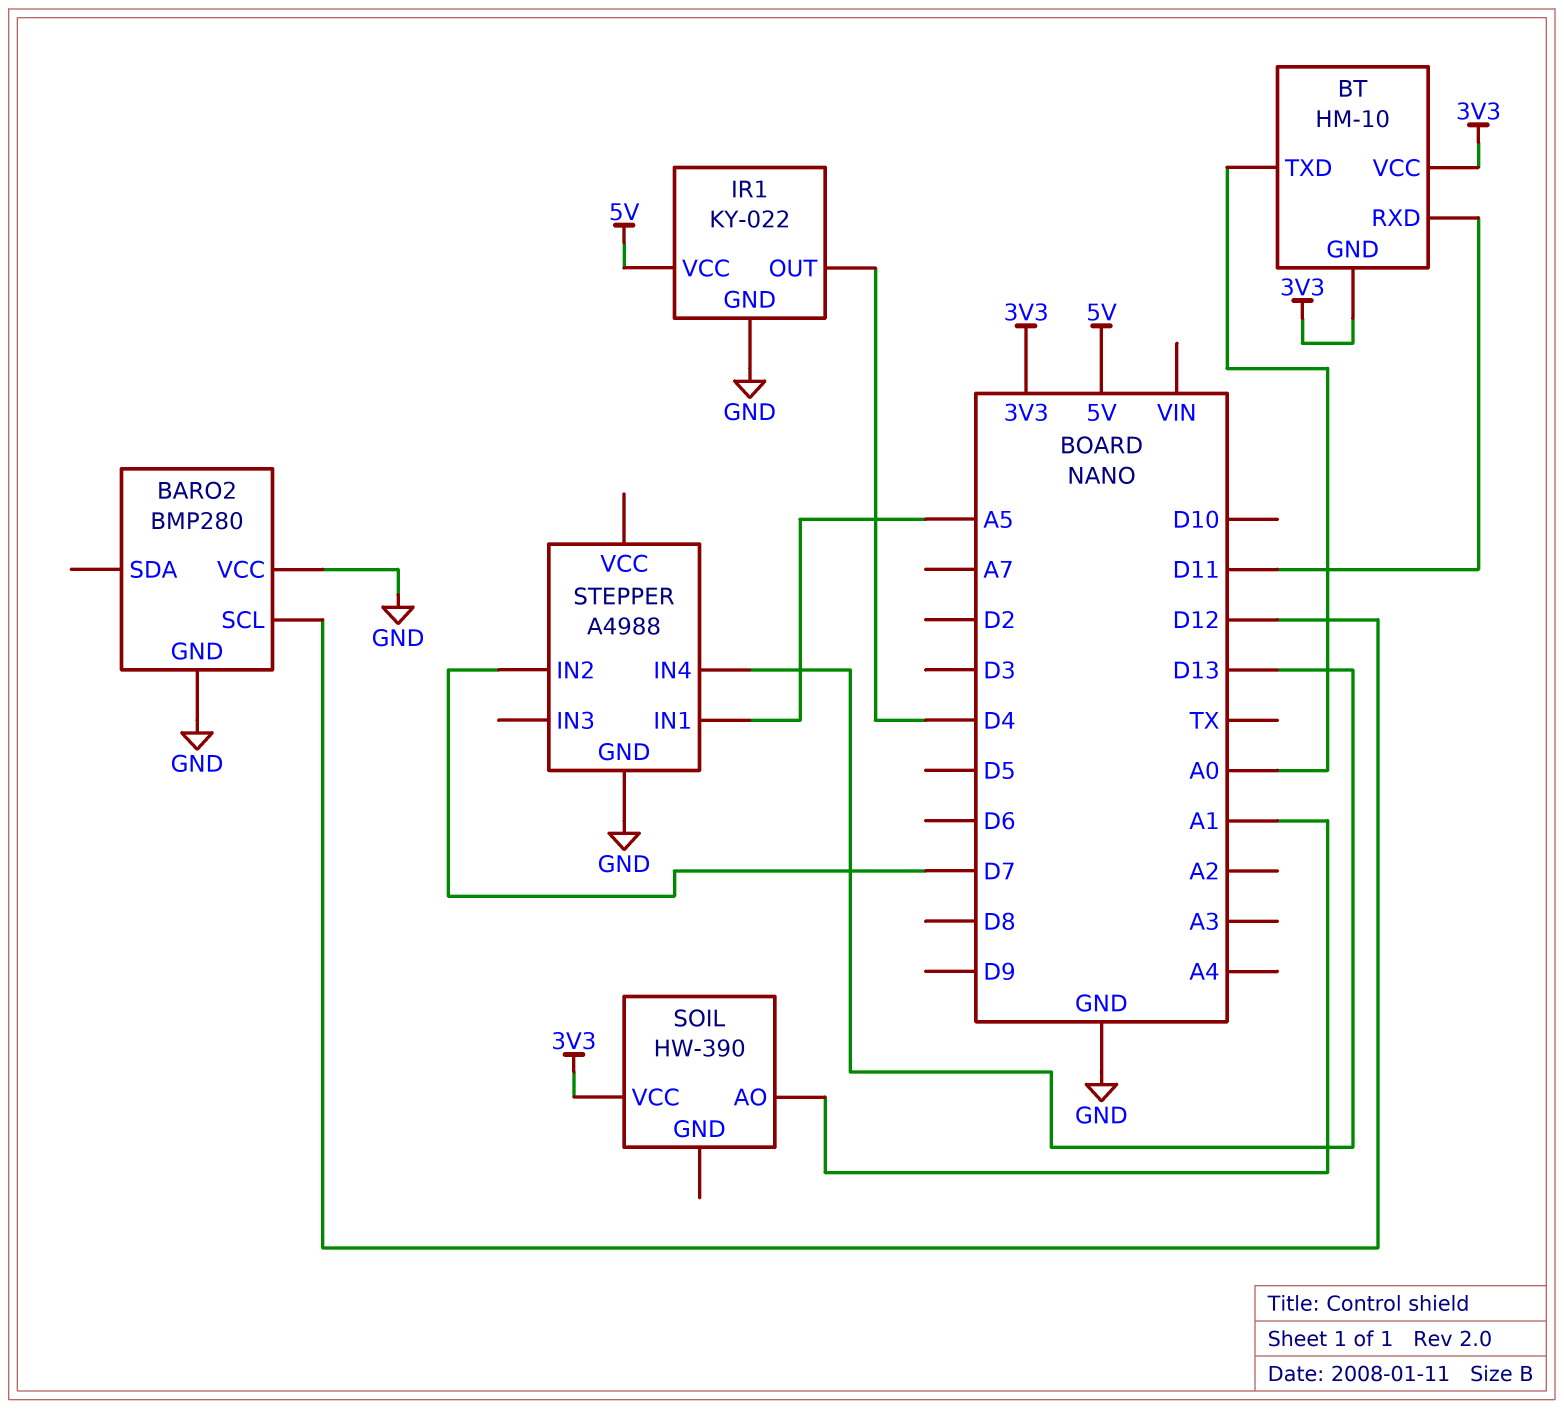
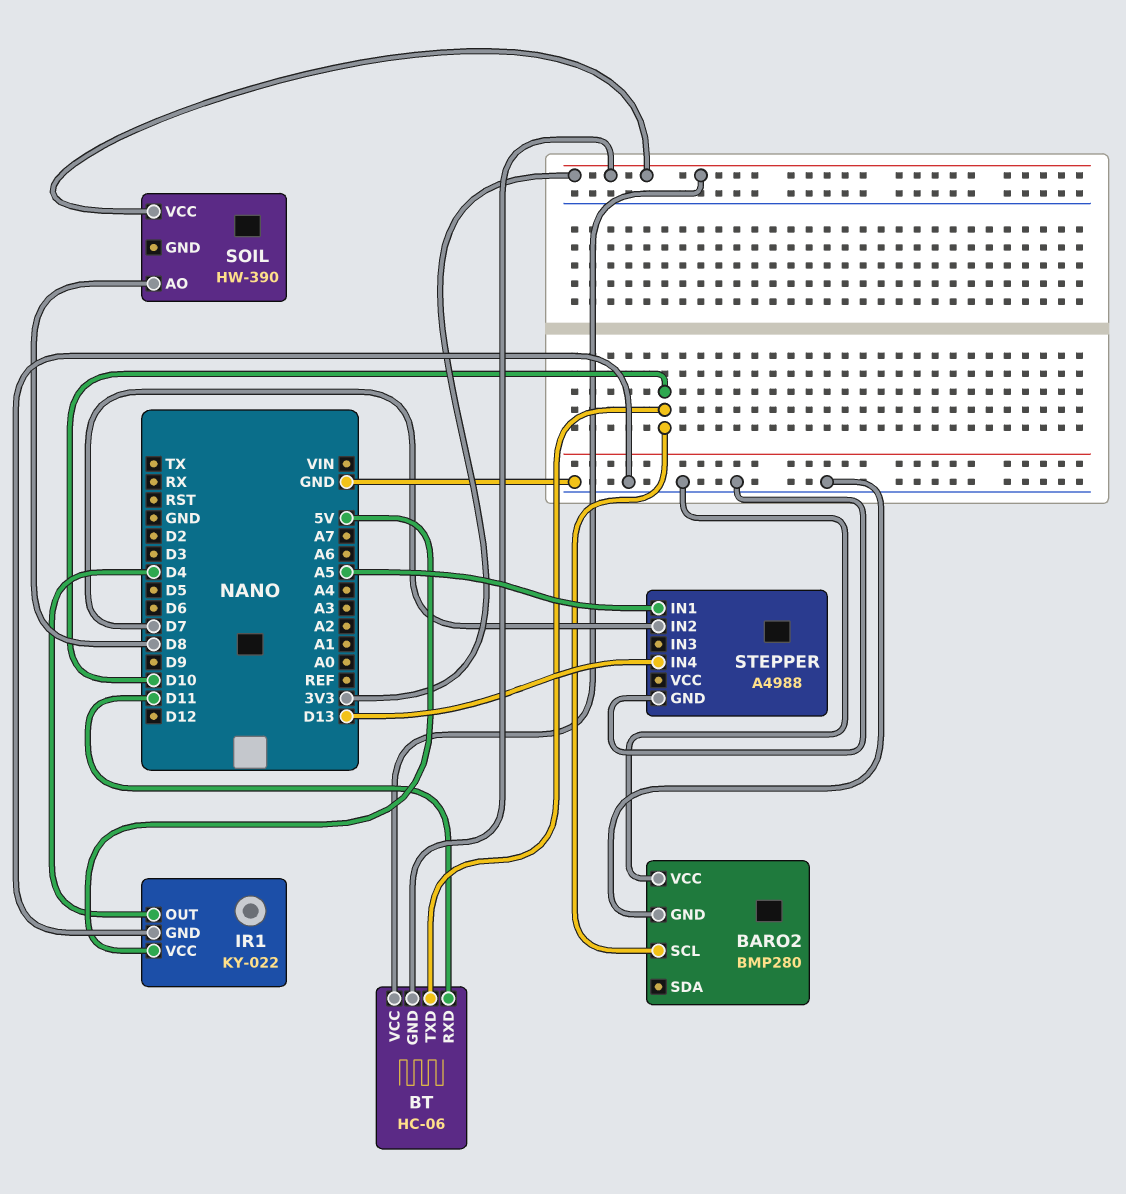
BARO2 pin SCL: D12 -> D10
BT: HM-10 -> HC-06
BT pin TXD: A0 -> D10
SOIL pin AO: A1 -> D8

